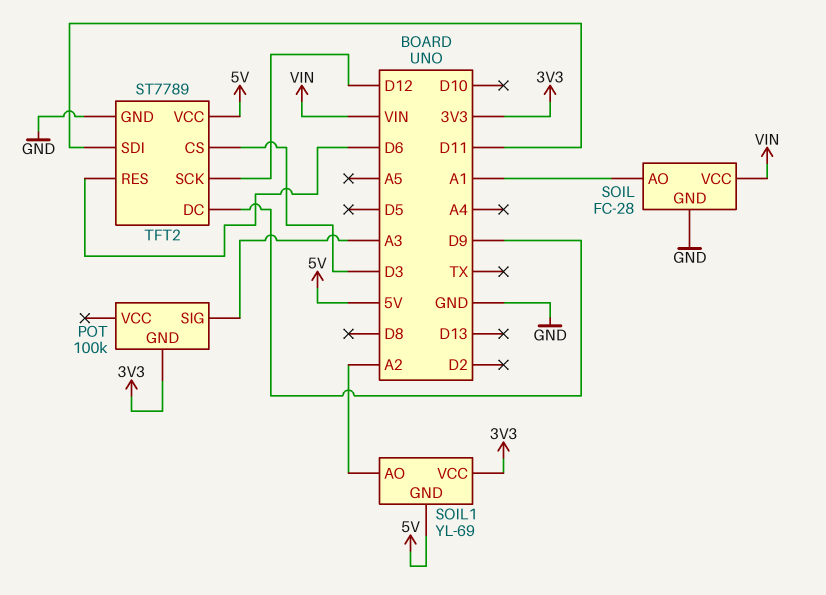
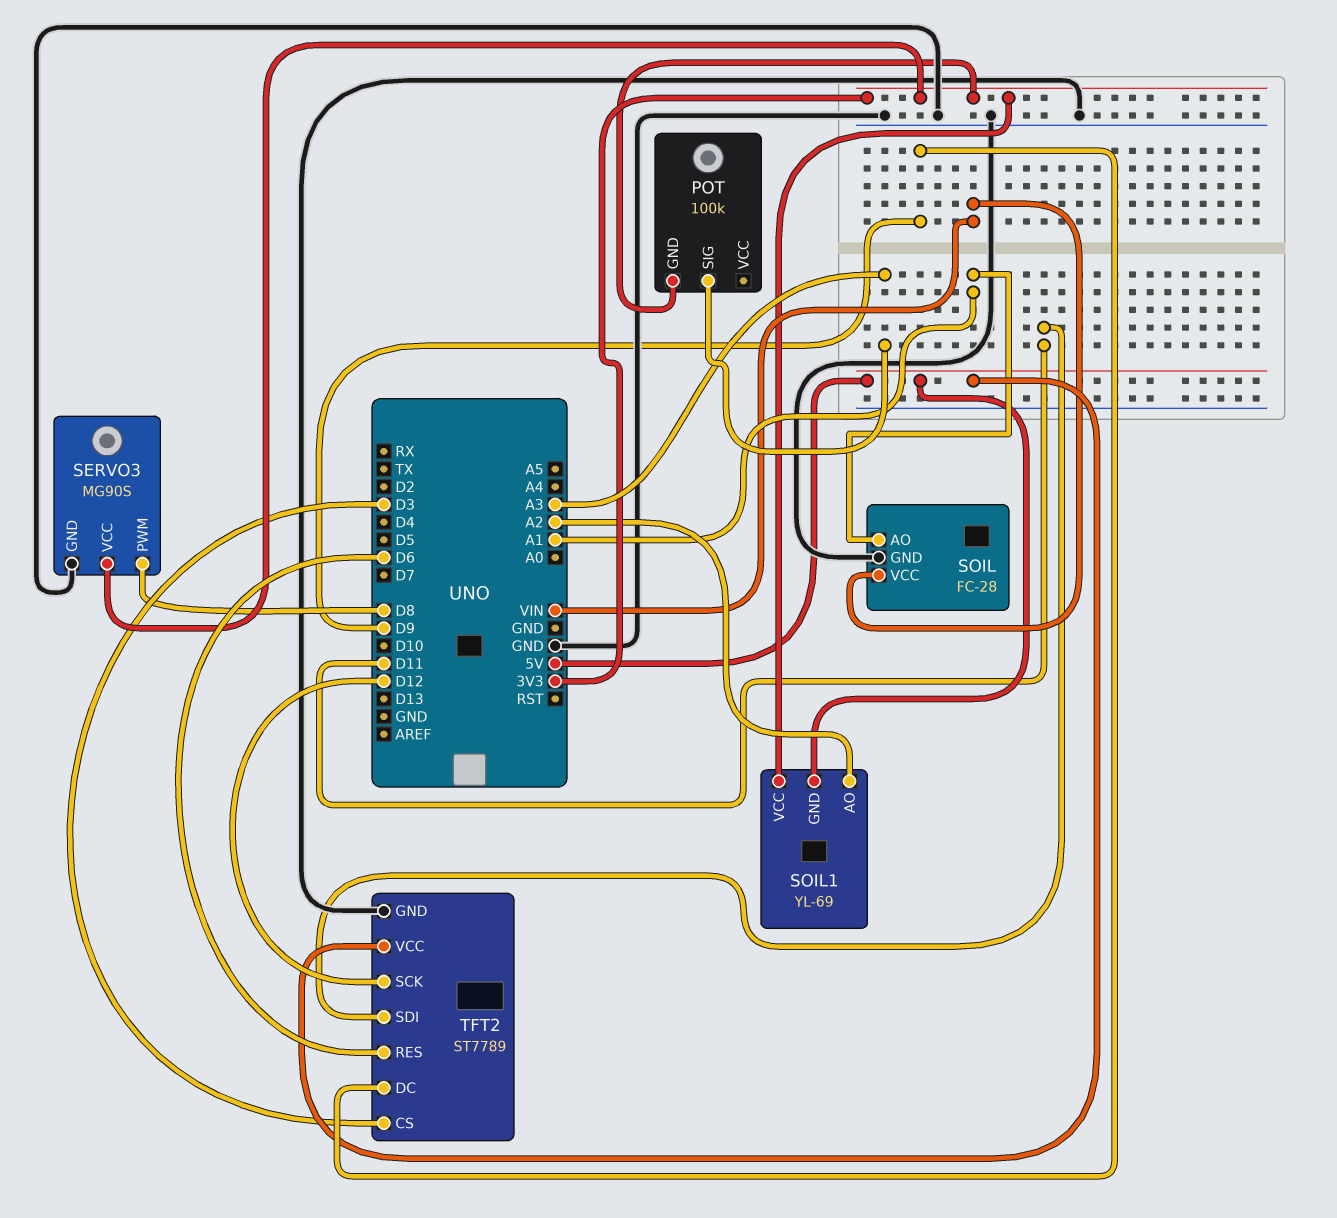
SERVO3: none -> MG90S
SERVO3 pin GND: none -> GND
SERVO3 pin PWM: none -> D8
SERVO3 pin VCC: none -> 3V3

